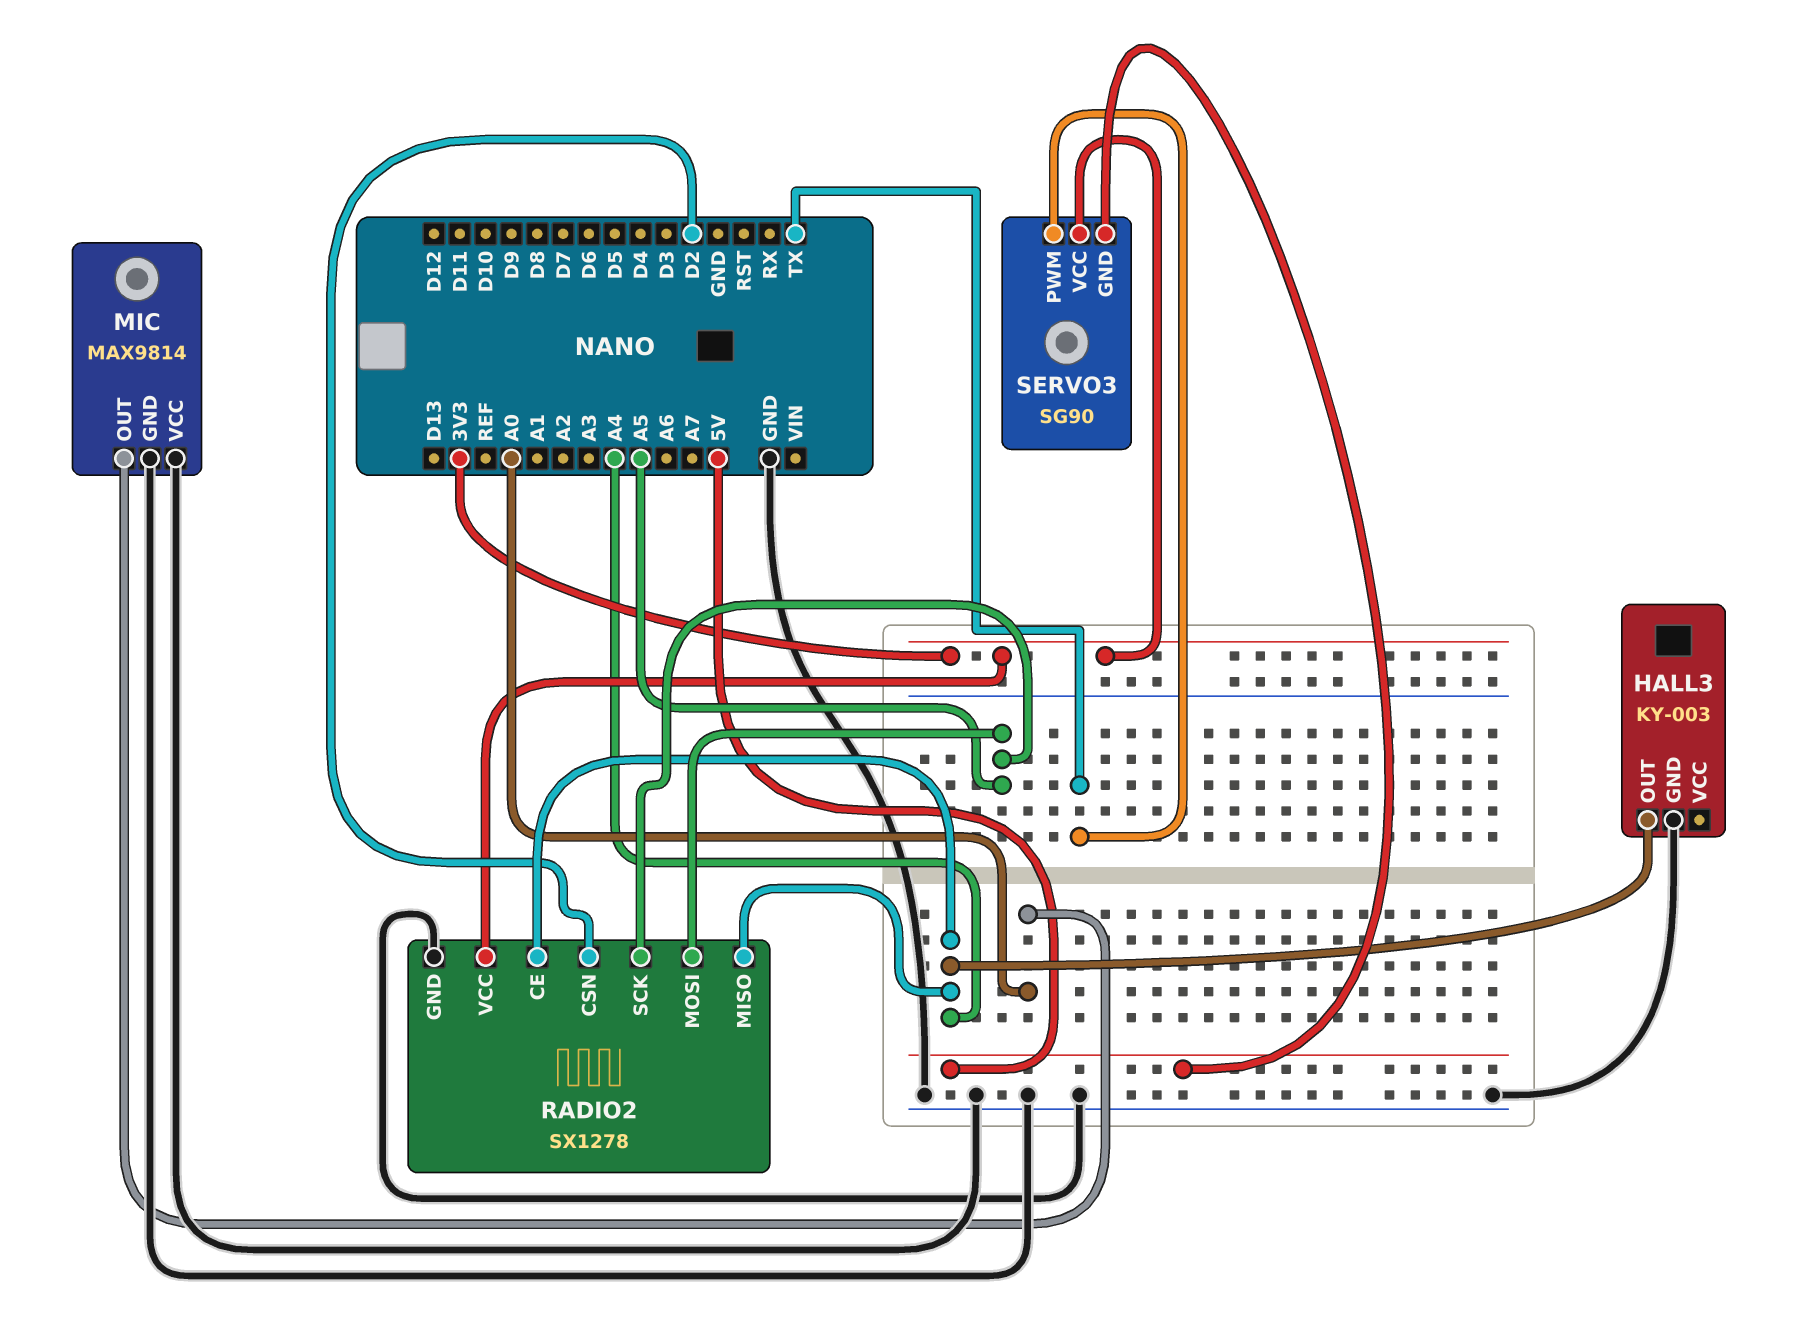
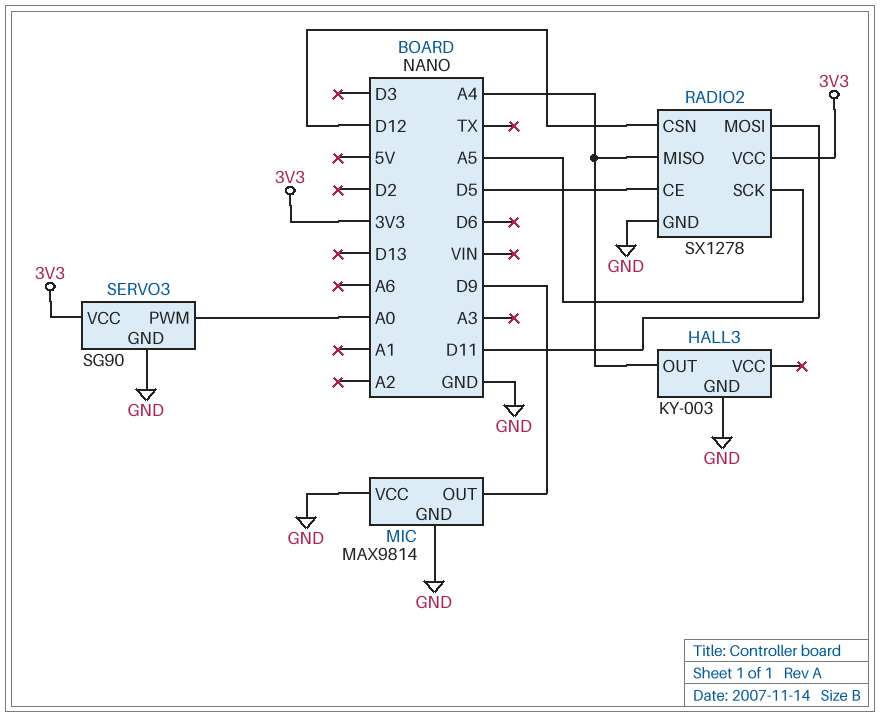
MIC pin OUT: A0 -> D9
RADIO2 pin CE: A4 -> D5
RADIO2 pin CSN: D2 -> D12
RADIO2 pin MOSI: A5 -> D11
SERVO3 pin GND: 5V -> GND
SERVO3 pin PWM: TX -> A0

